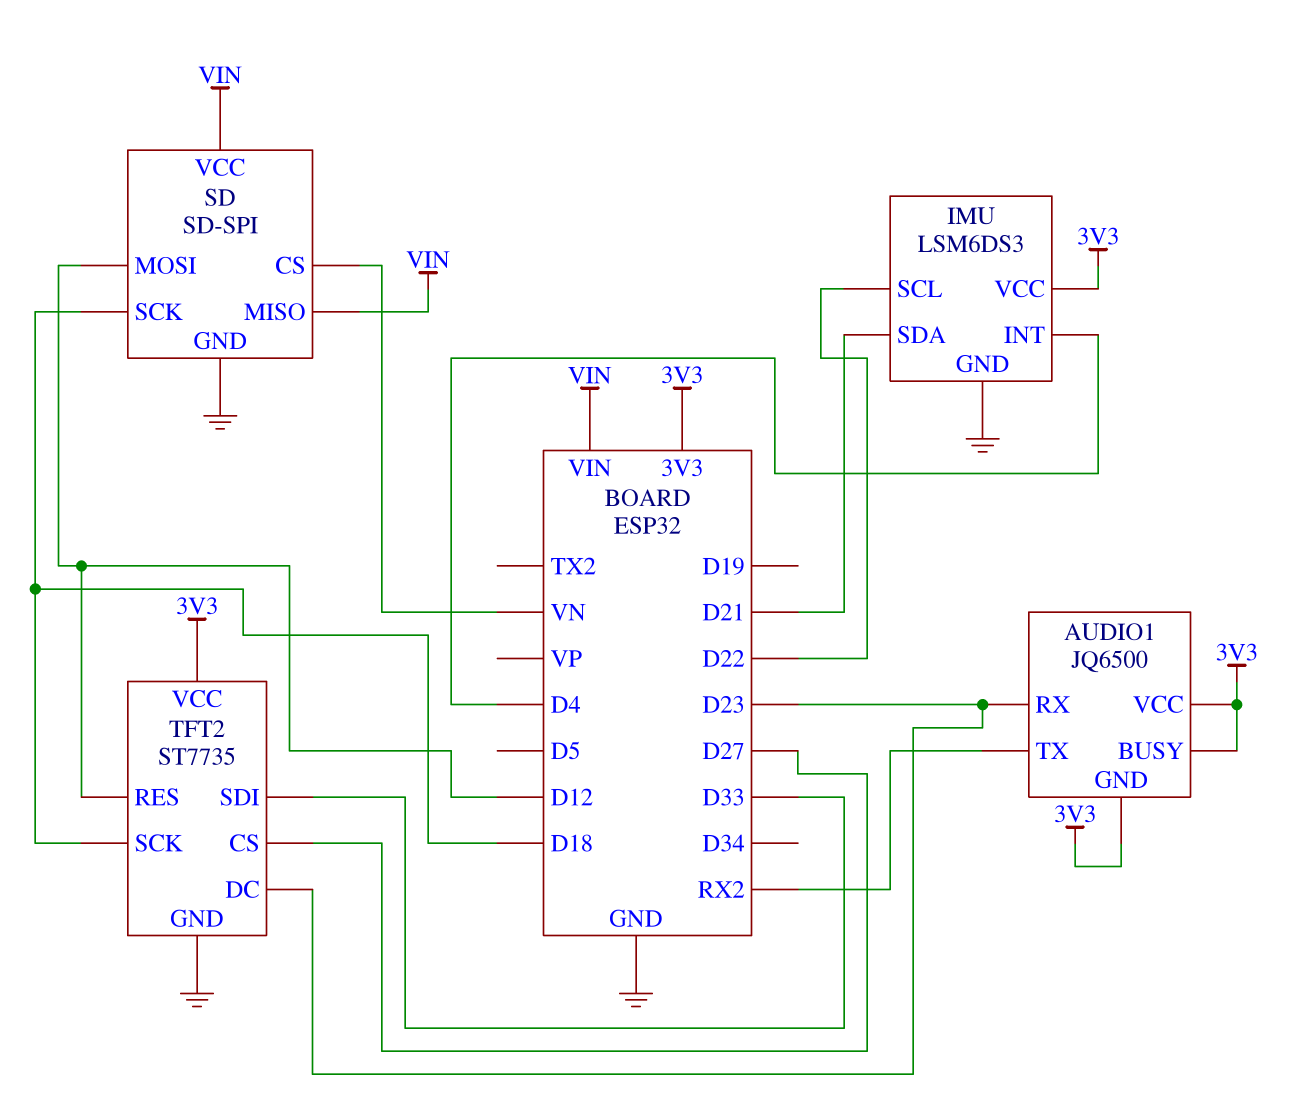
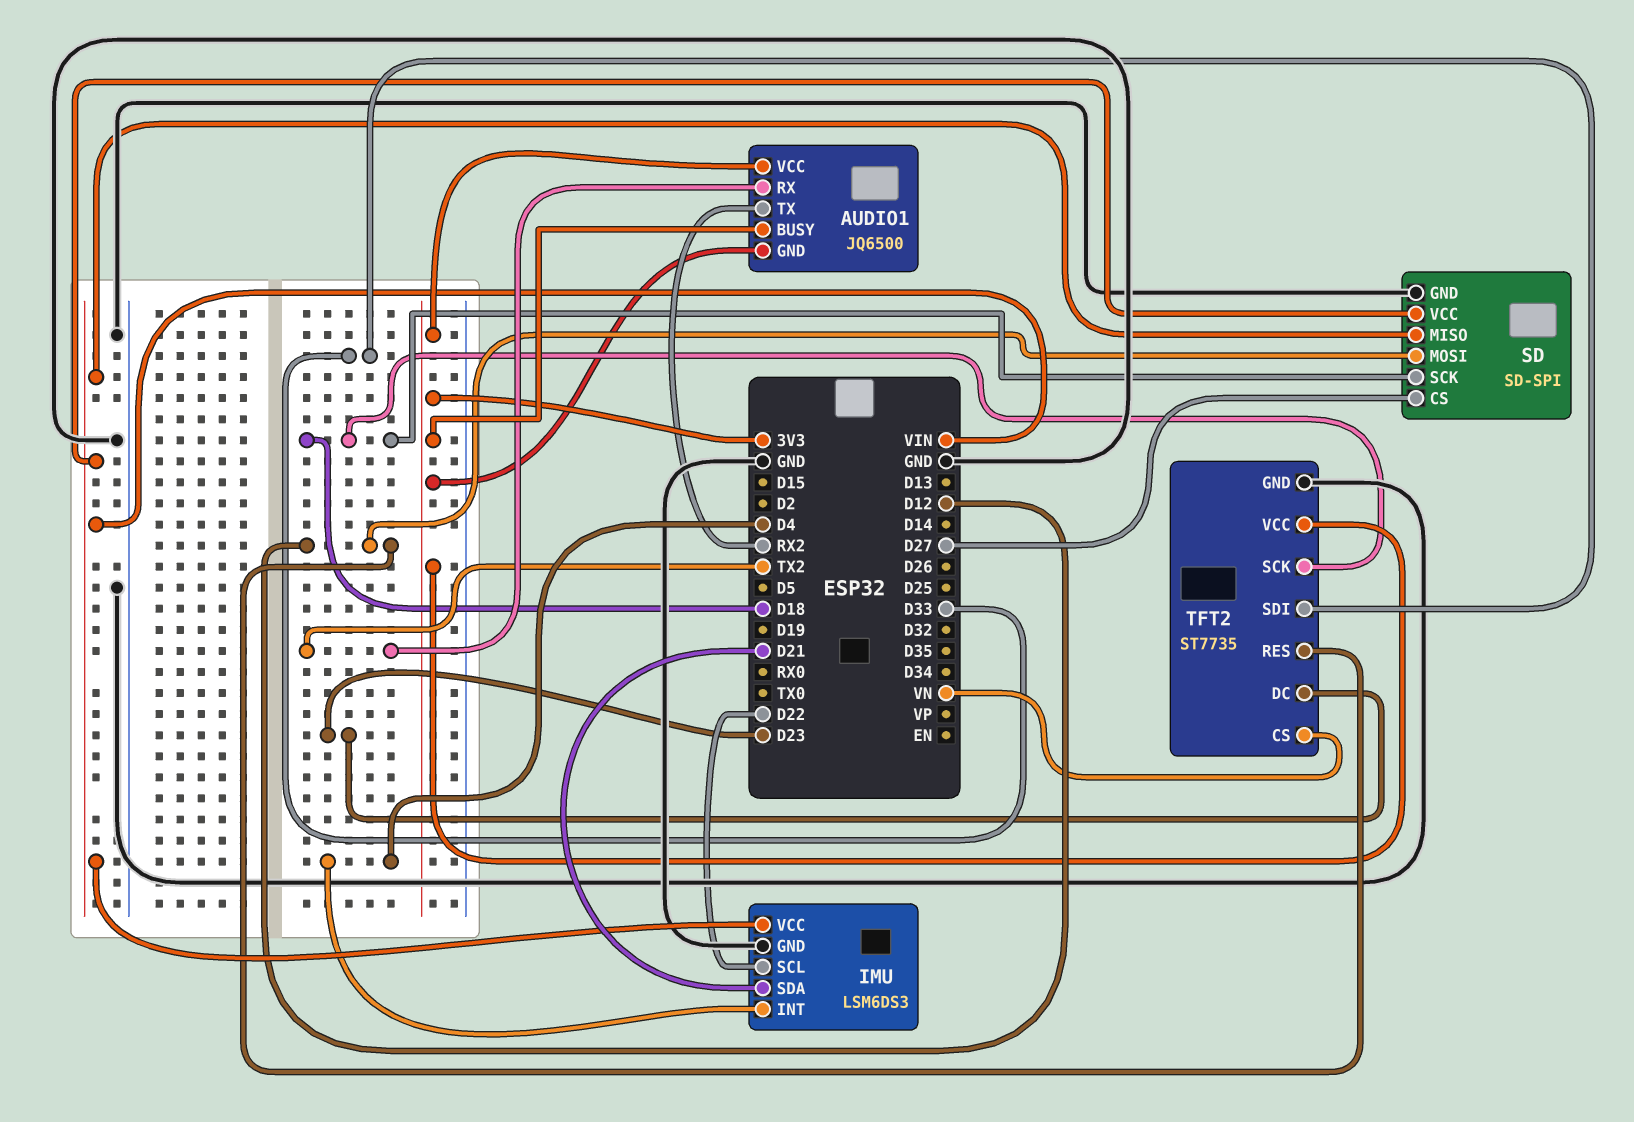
AUDIO1 pin RX: D23 -> TX2
IMU pin VCC: 3V3 -> VIN
SD pin CS: VN -> D27
TFT2 pin CS: D27 -> VN

